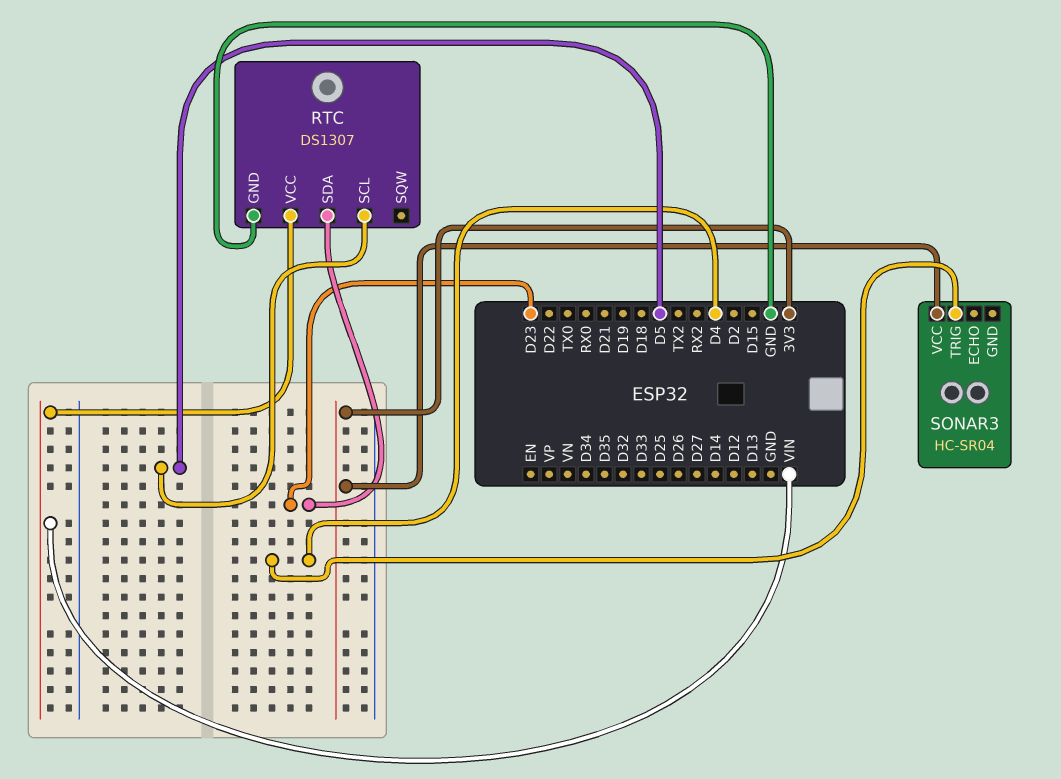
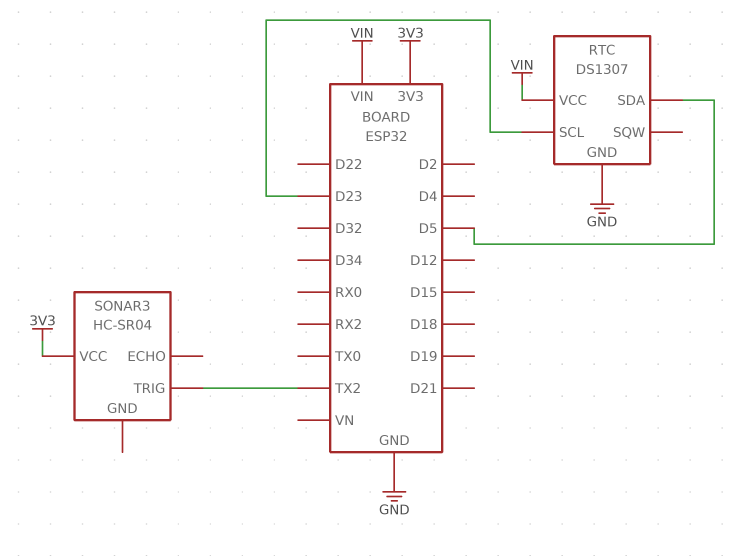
RTC pin SCL: D5 -> D23
RTC pin SDA: D23 -> D5
SONAR3 pin TRIG: D4 -> TX2

